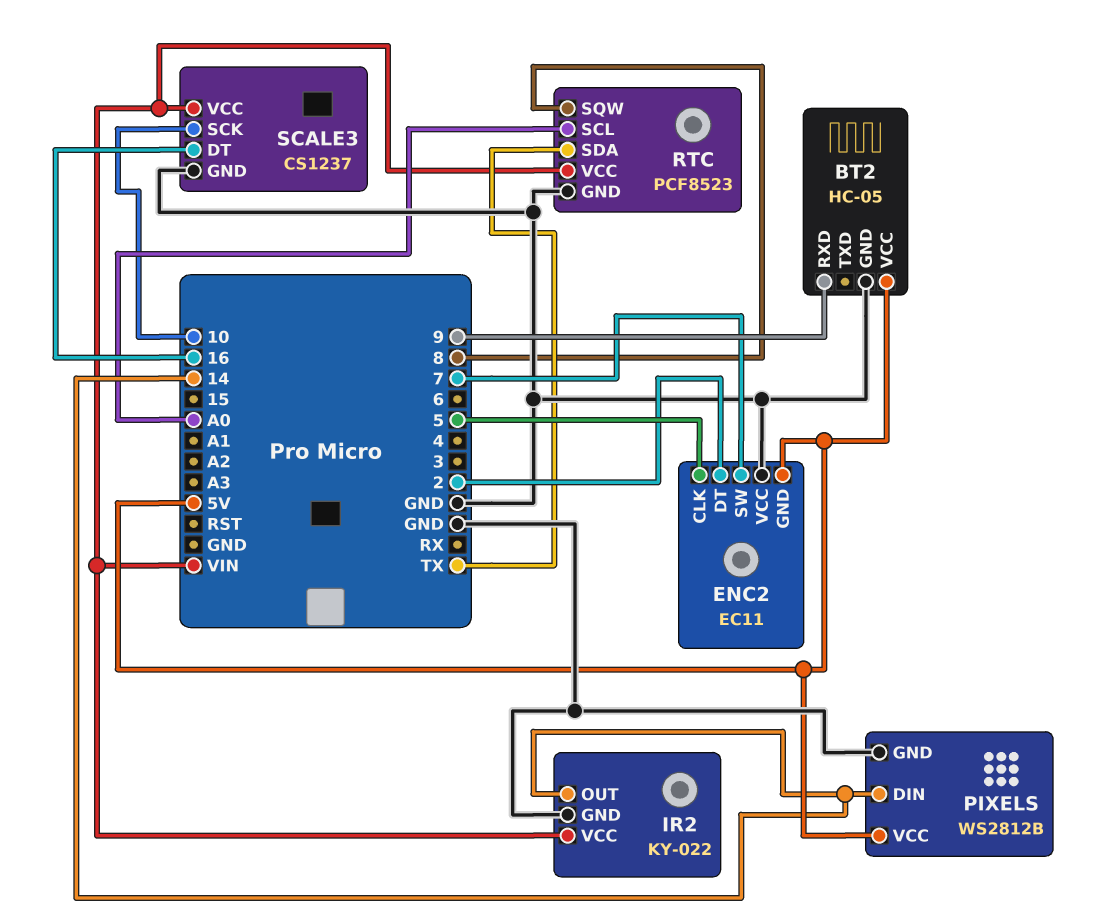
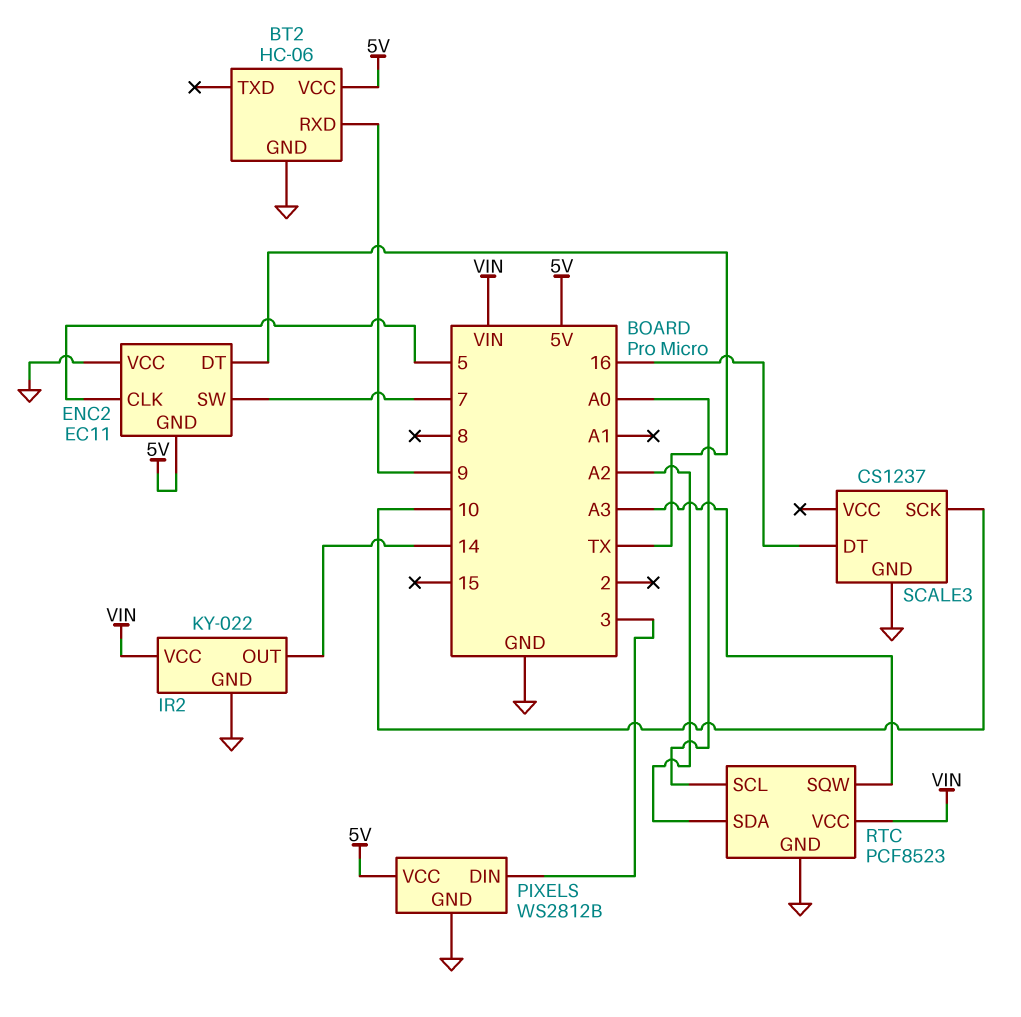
BT2: HC-05 -> HC-06
ENC2 pin DT: 2 -> TX
PIXELS pin DIN: 14 -> 3
RTC pin SDA: TX -> A2
RTC pin SQW: 8 -> A3
SCALE3 pin VCC: VIN -> none

